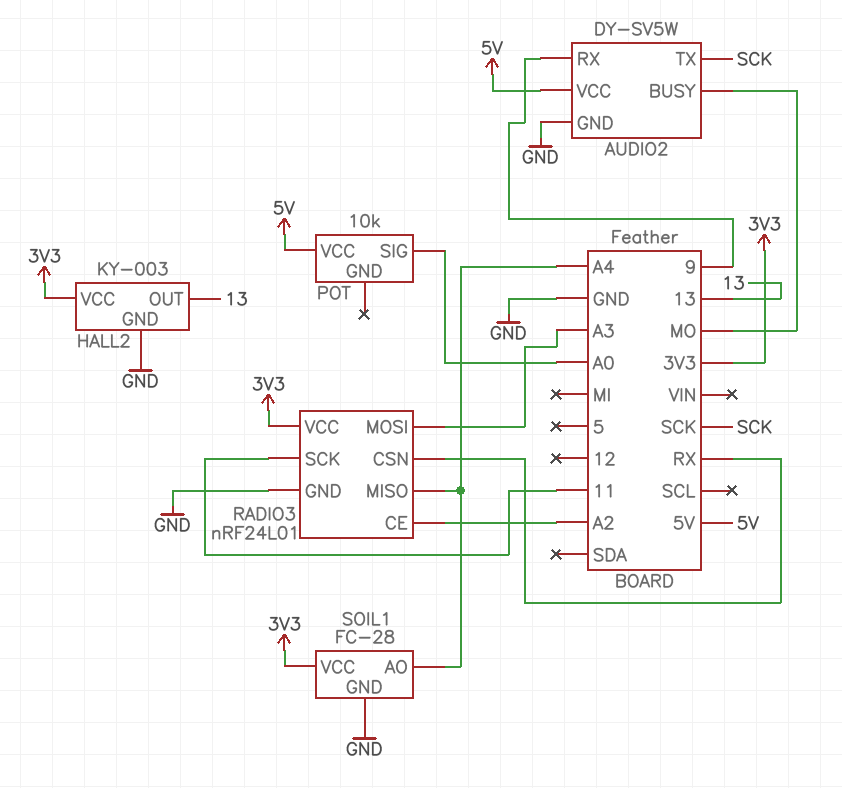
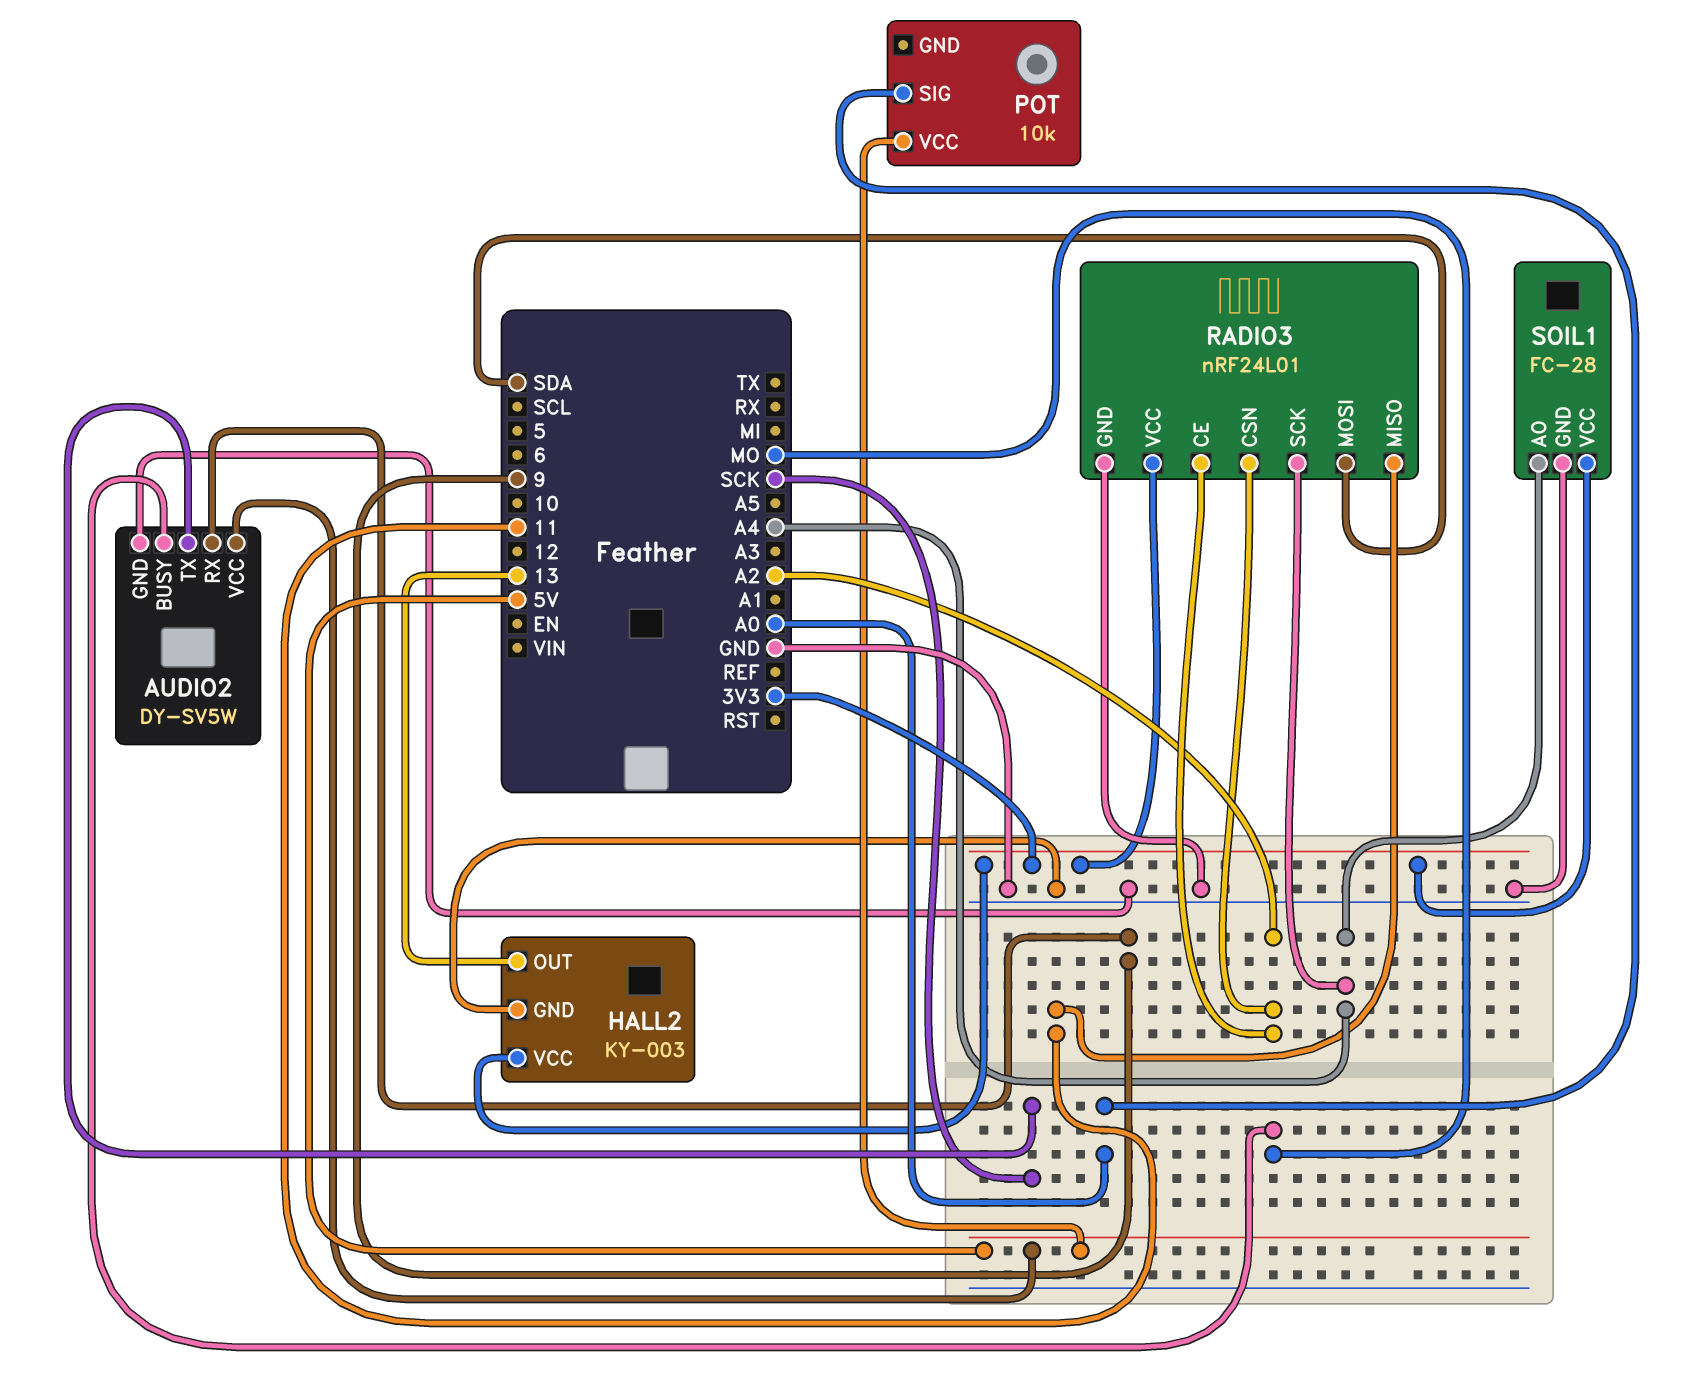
RADIO3 pin CSN: RX -> A2
RADIO3 pin MISO: A4 -> 11
RADIO3 pin MOSI: A3 -> SDA
RADIO3 pin SCK: 11 -> A4

